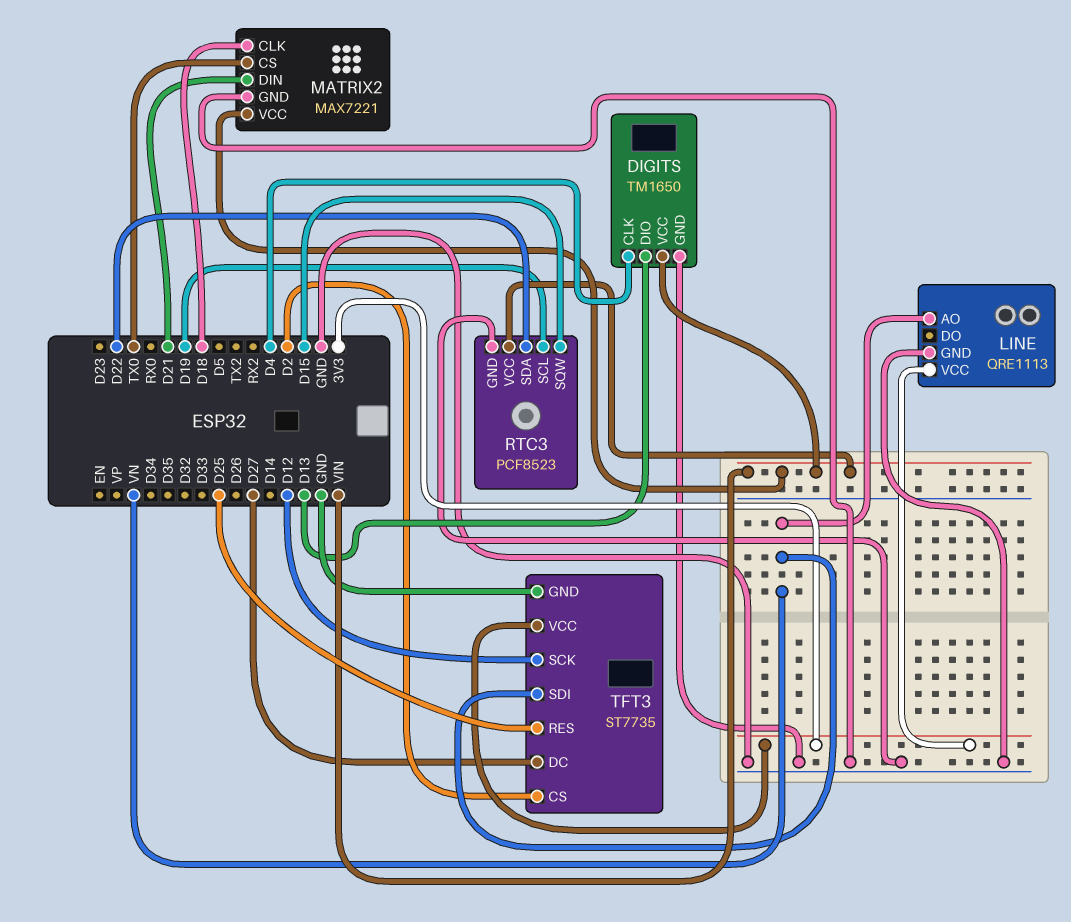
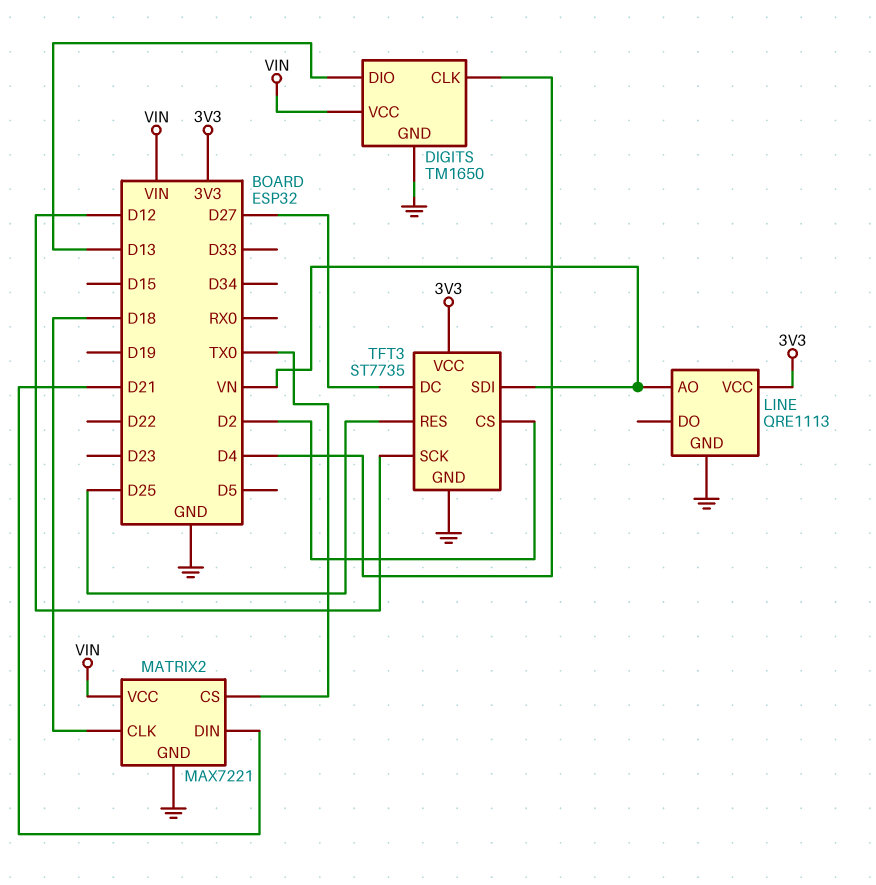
RTC3: PCF8523 -> none
RTC3 pin GND: GND -> none
RTC3 pin SCL: D19 -> none
RTC3 pin SDA: D22 -> none
RTC3 pin SQW: D15 -> none
RTC3 pin VCC: VIN -> none

